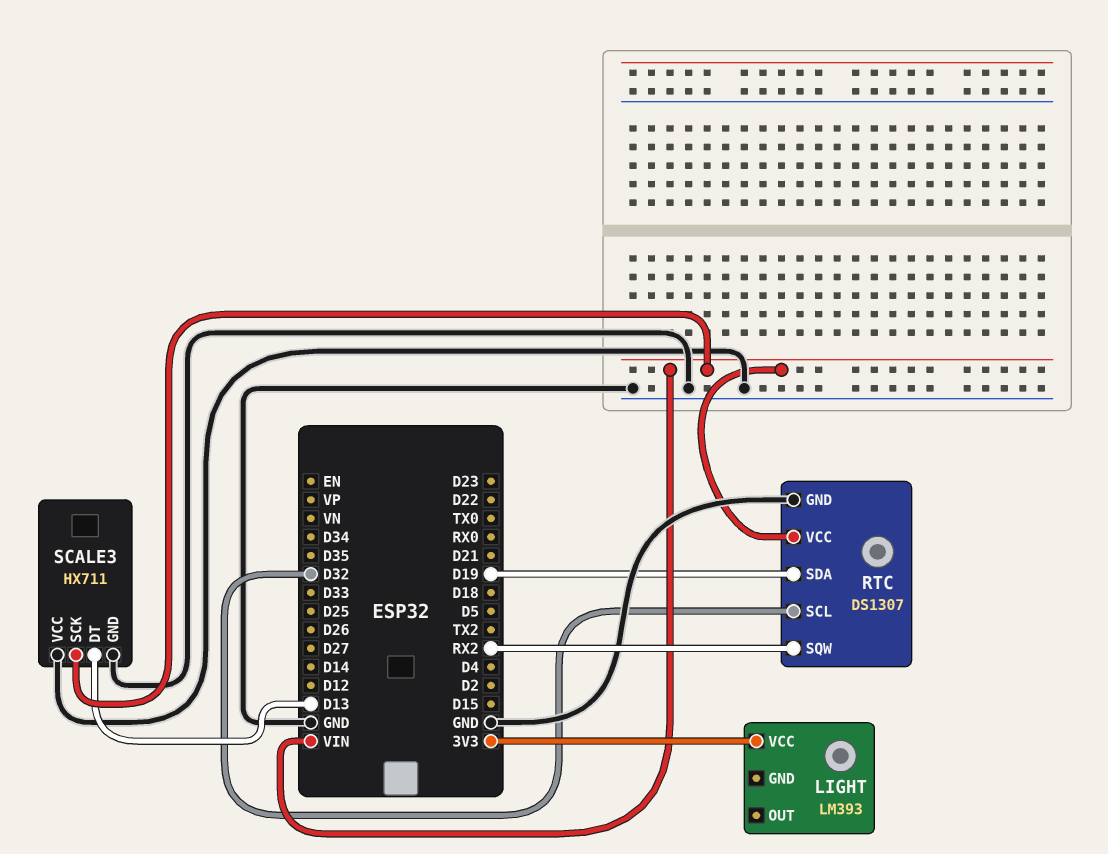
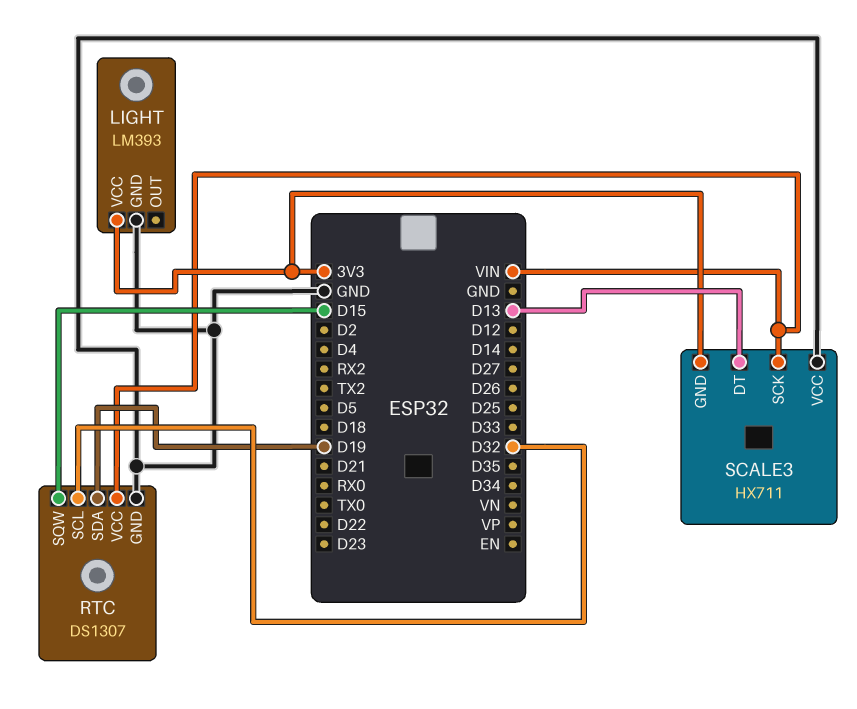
LIGHT pin GND: none -> GND
RTC pin SQW: RX2 -> D15
SCALE3 pin GND: GND -> 3V3

